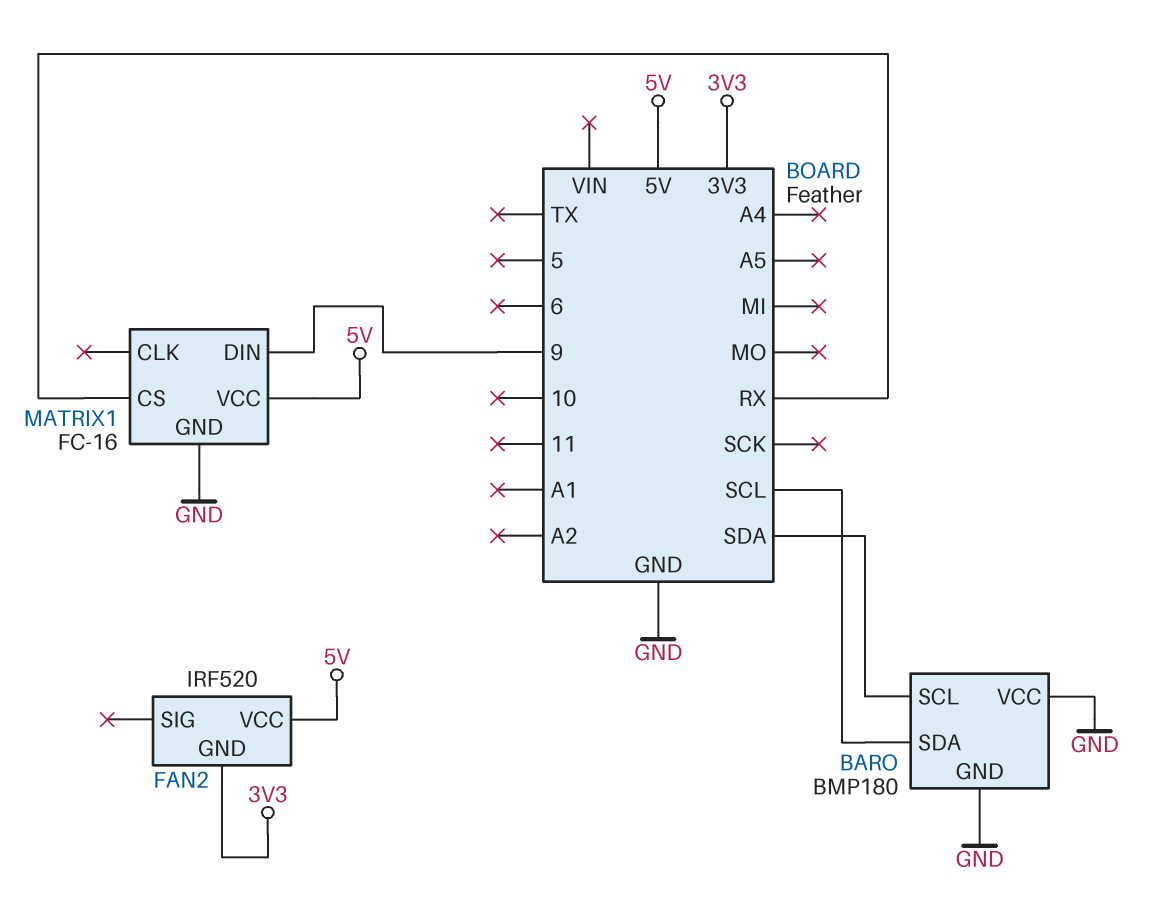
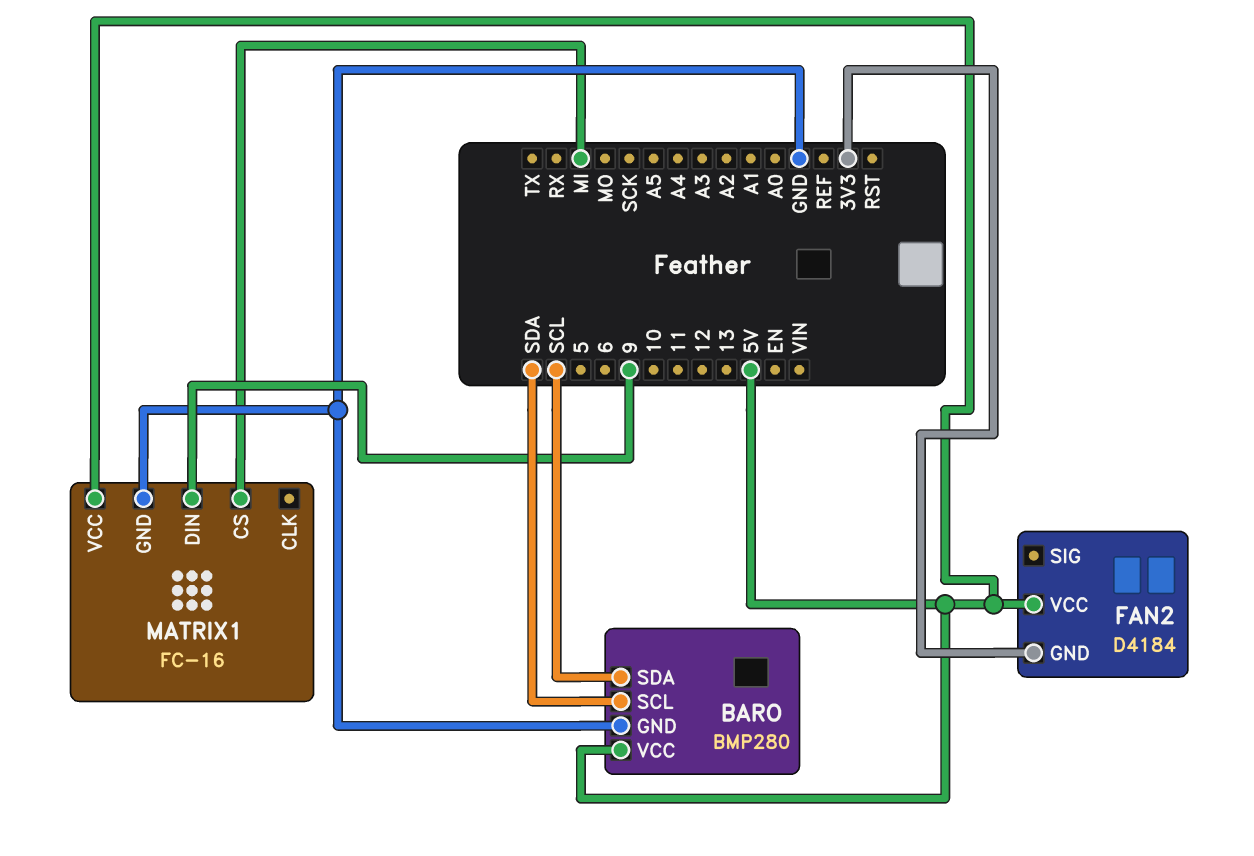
BARO: BMP180 -> BMP280
BARO pin VCC: GND -> 5V
FAN2: IRF520 -> D4184
MATRIX1 pin CS: RX -> MI

